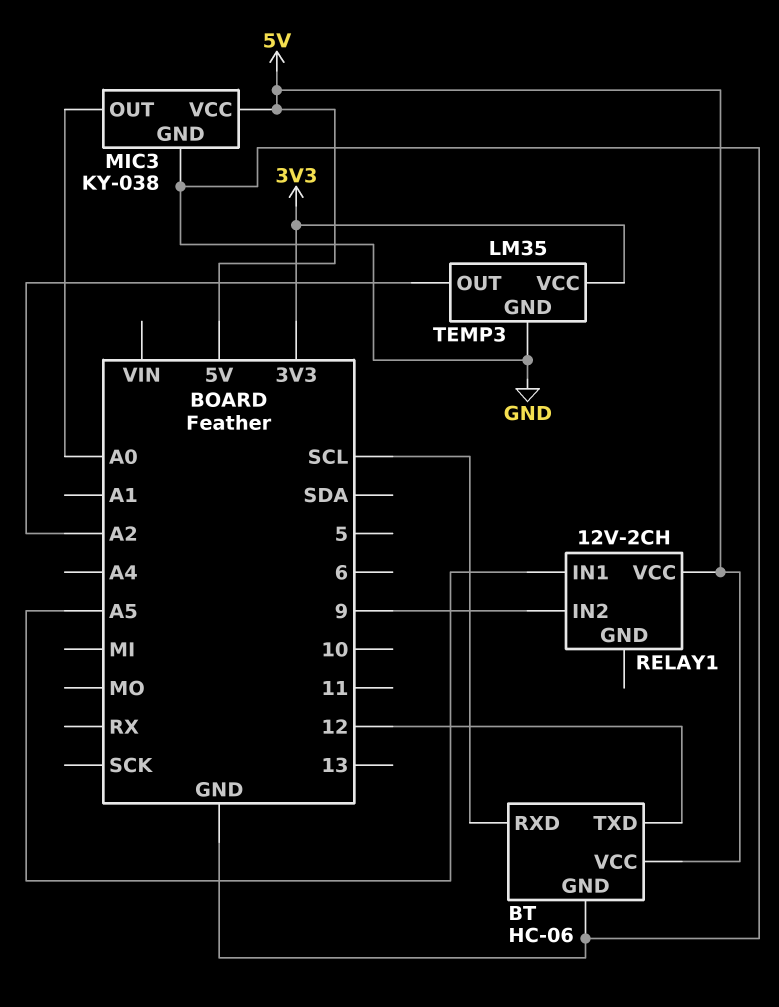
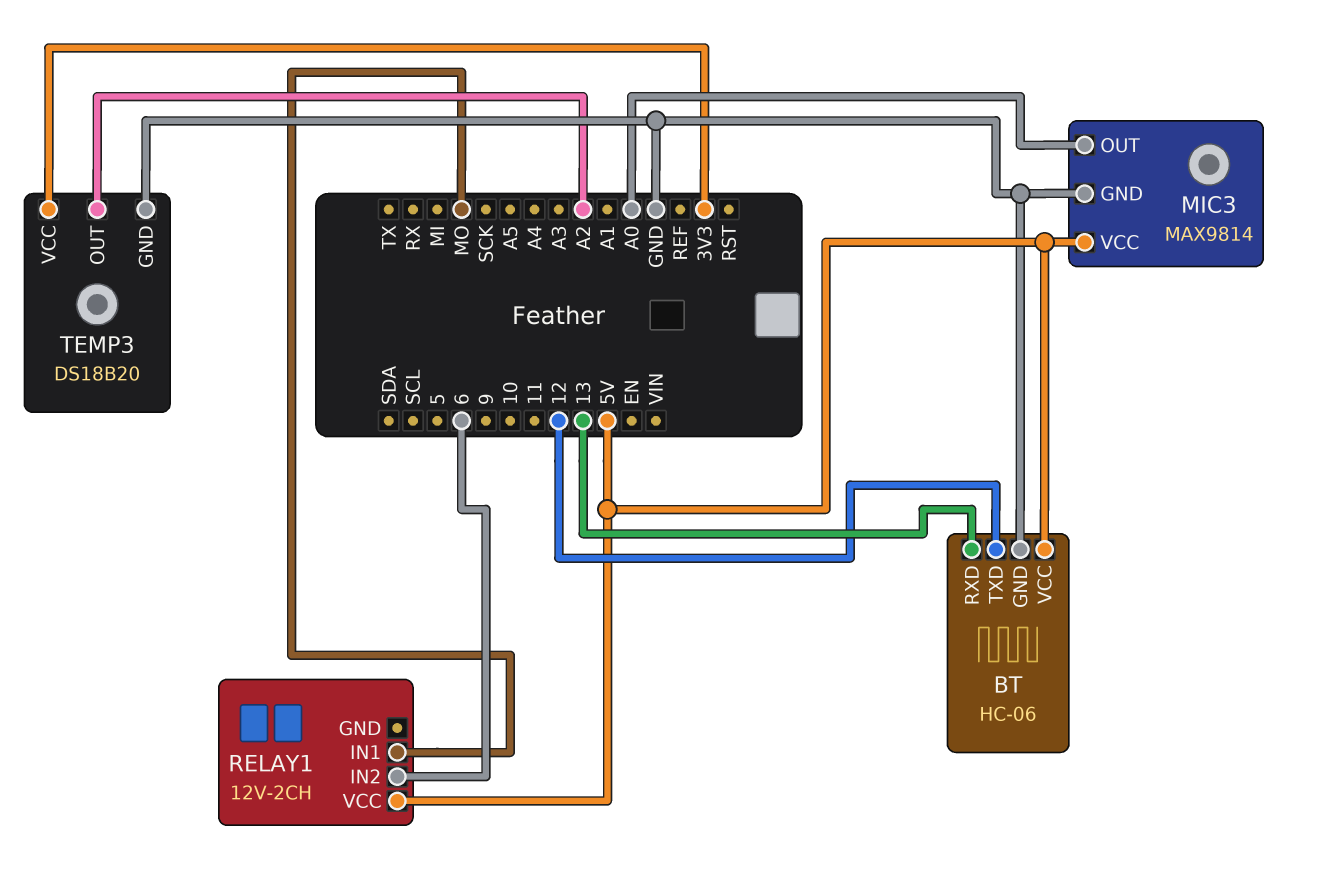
BT pin RXD: SCL -> 13
MIC3: KY-038 -> MAX9814
RELAY1 pin IN1: A5 -> MO
RELAY1 pin IN2: 9 -> 6
TEMP3: LM35 -> DS18B20

